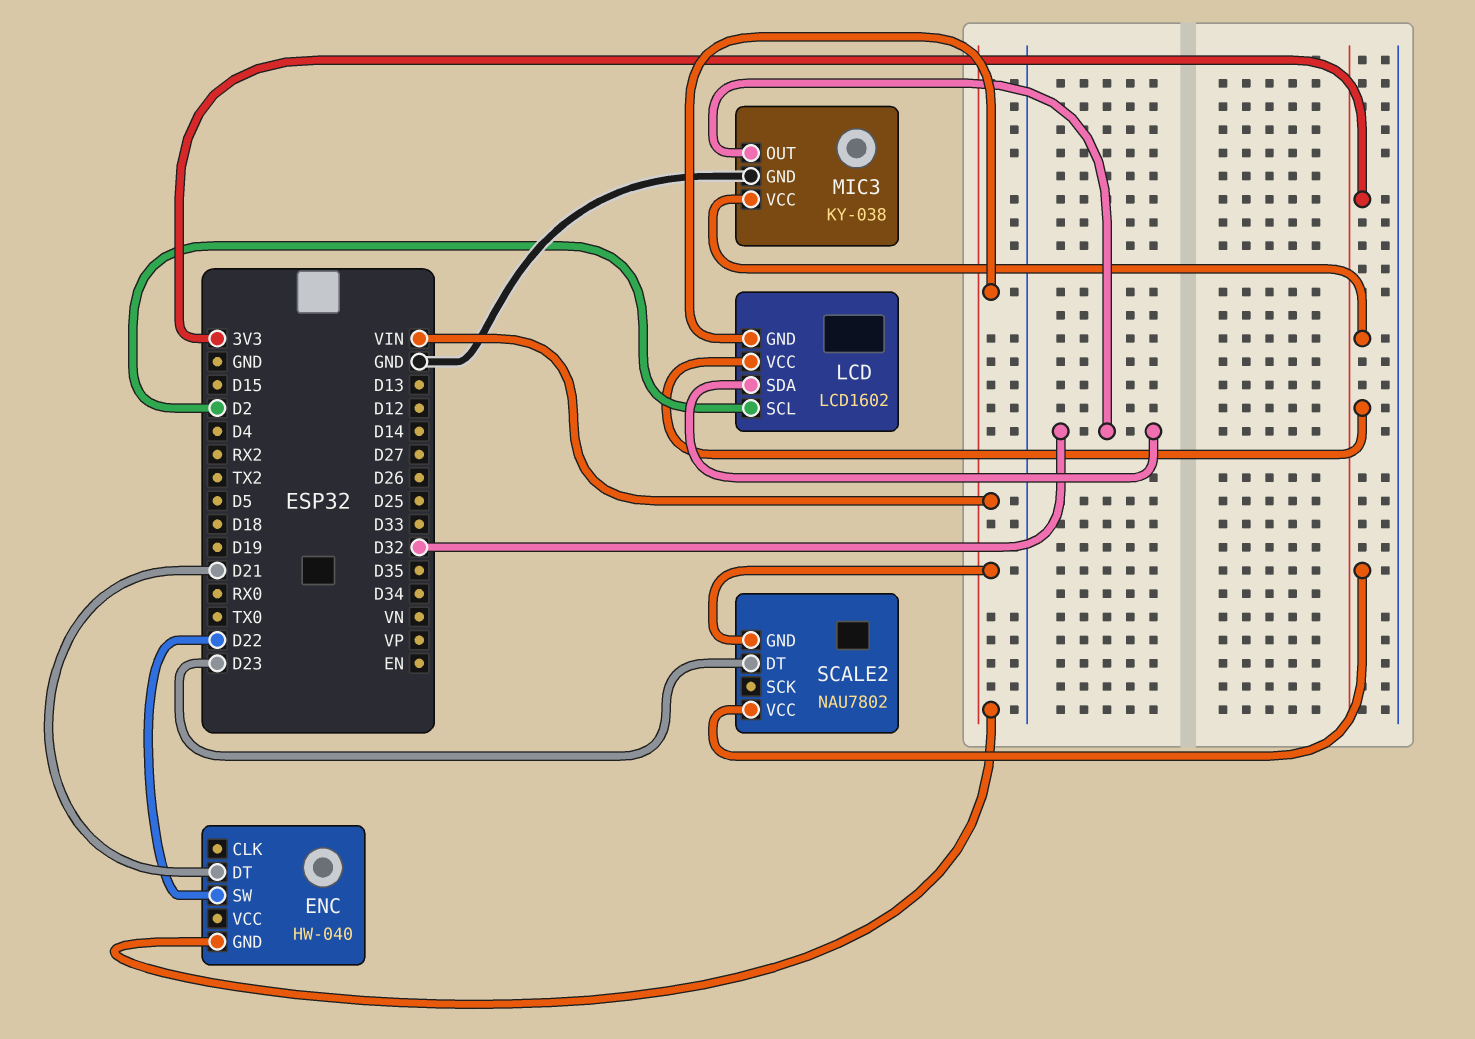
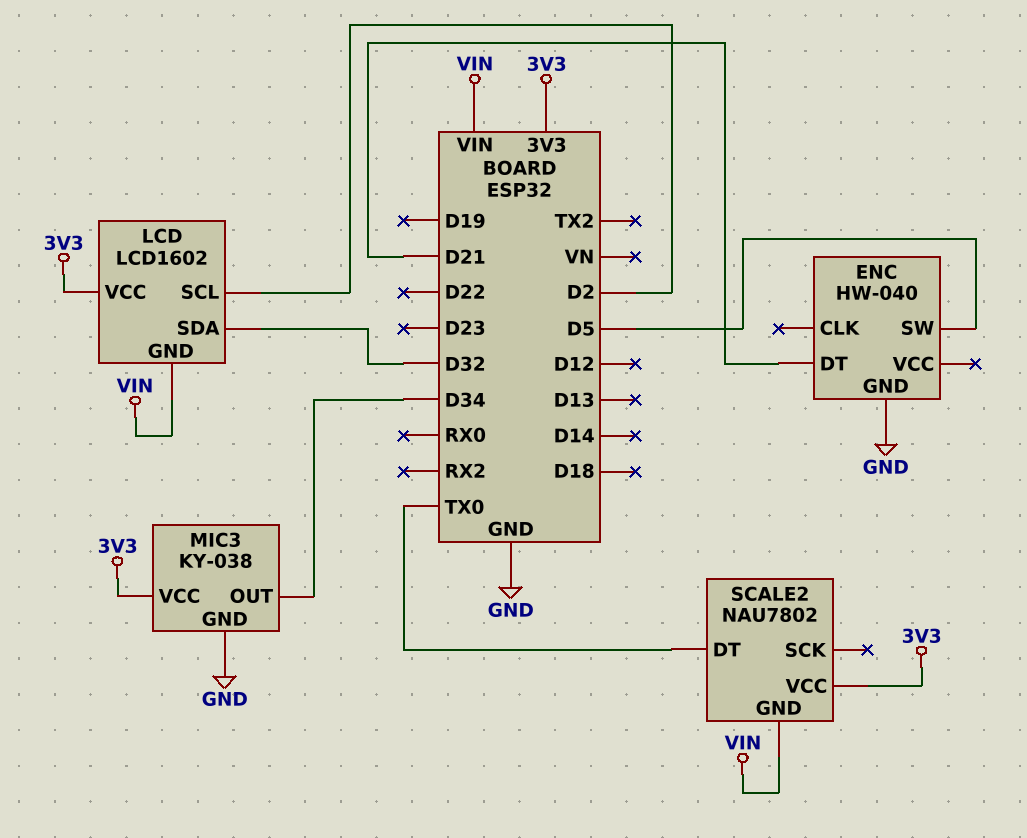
ENC pin GND: VIN -> GND
ENC pin SW: D22 -> D5
MIC3 pin OUT: D32 -> D34
SCALE2 pin DT: D23 -> TX0

